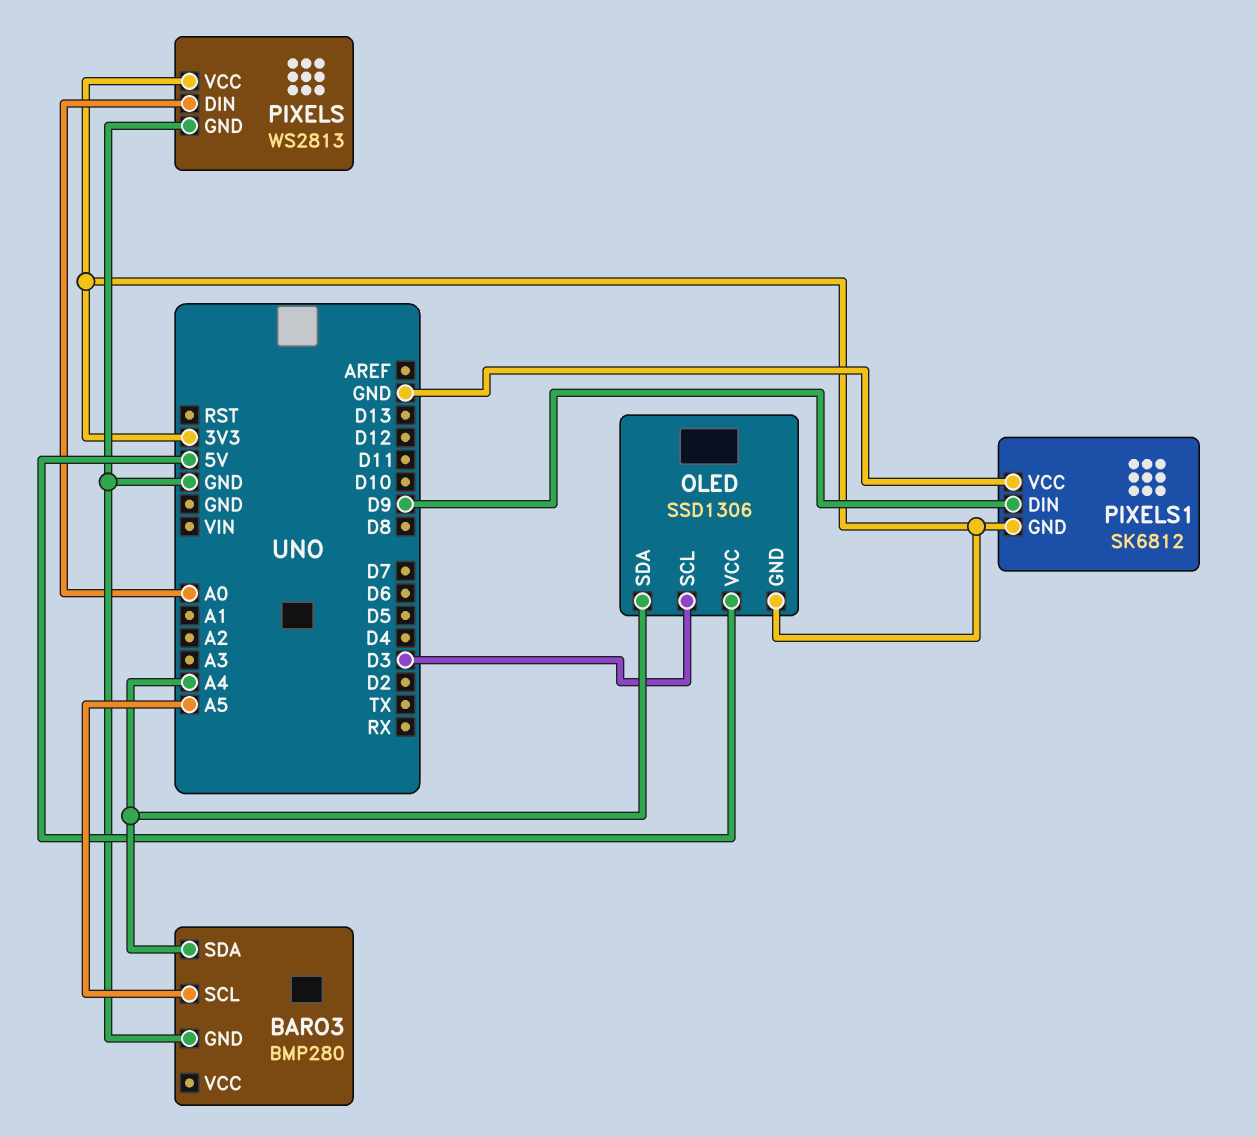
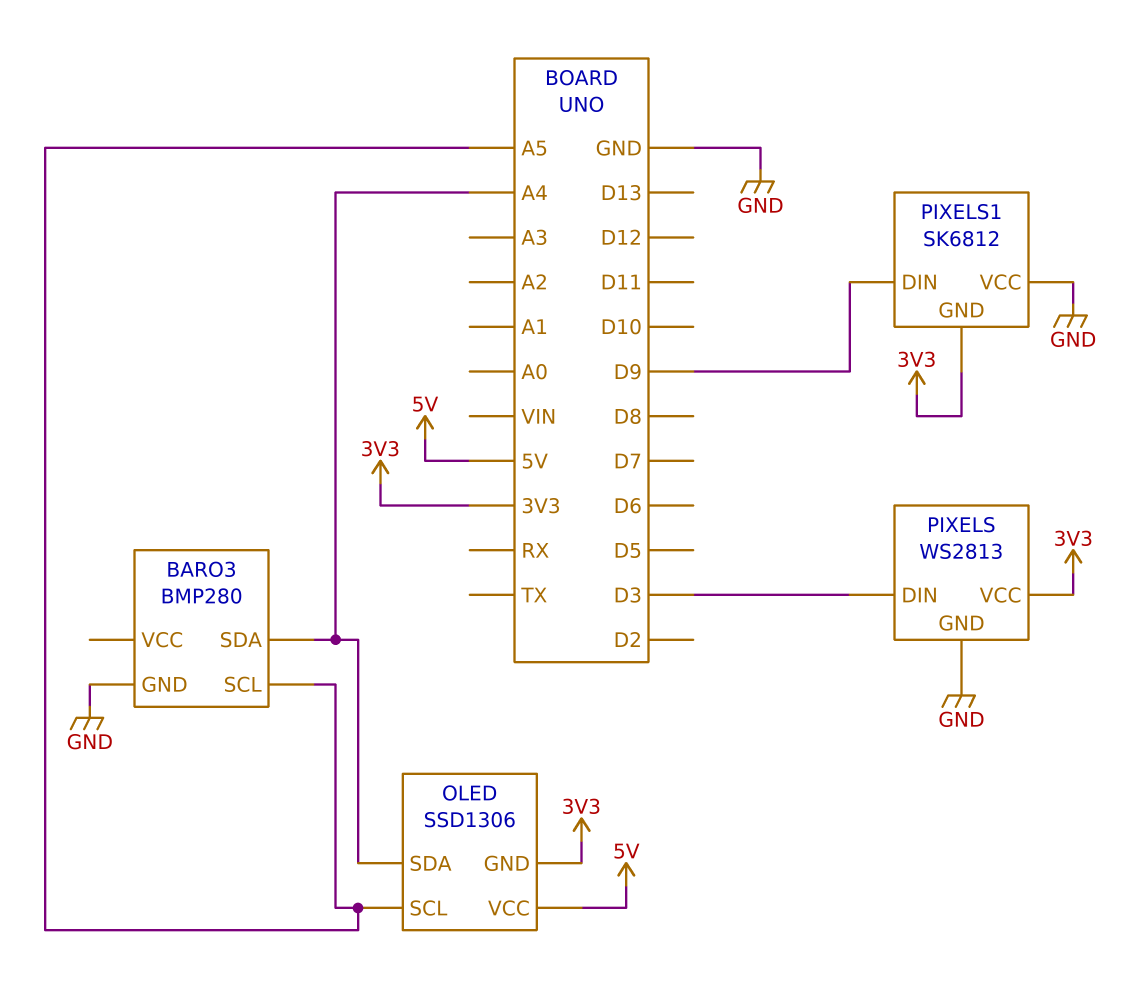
OLED pin SCL: D3 -> A5
PIXELS pin DIN: A0 -> D3

